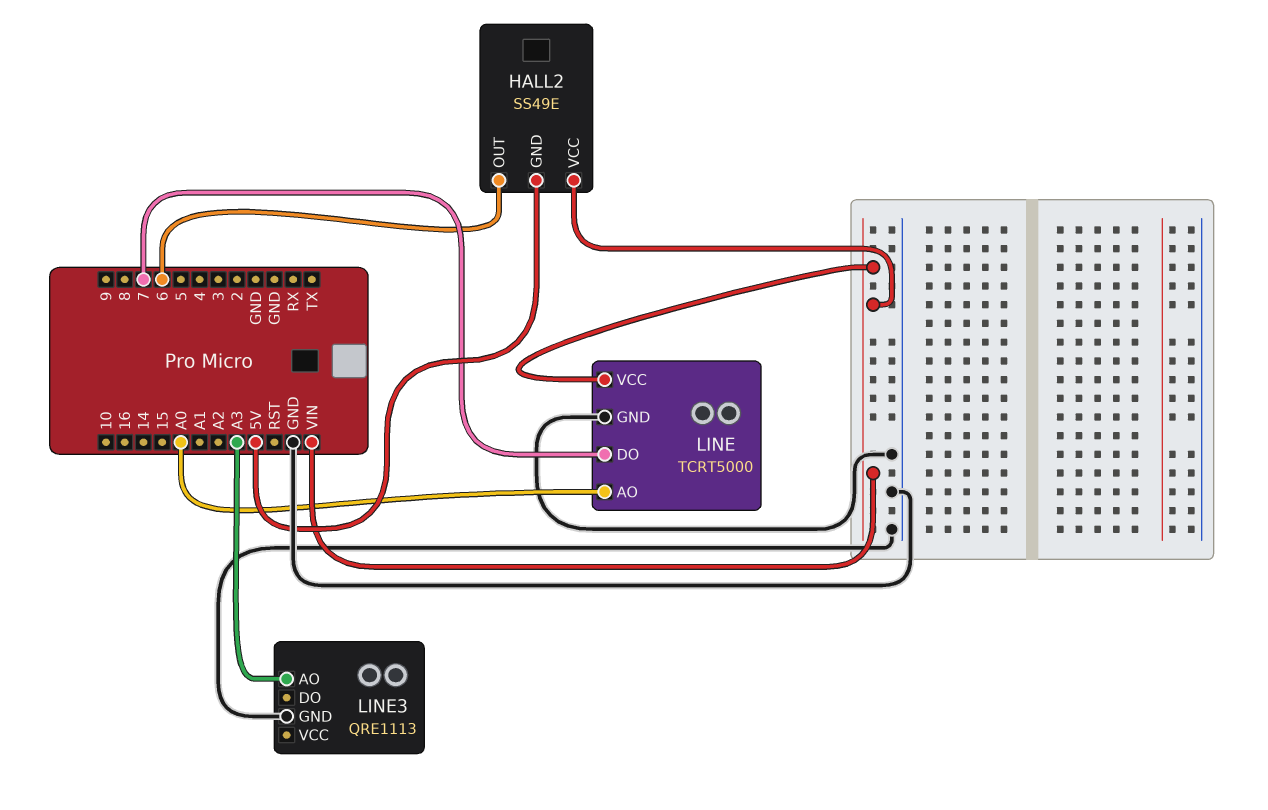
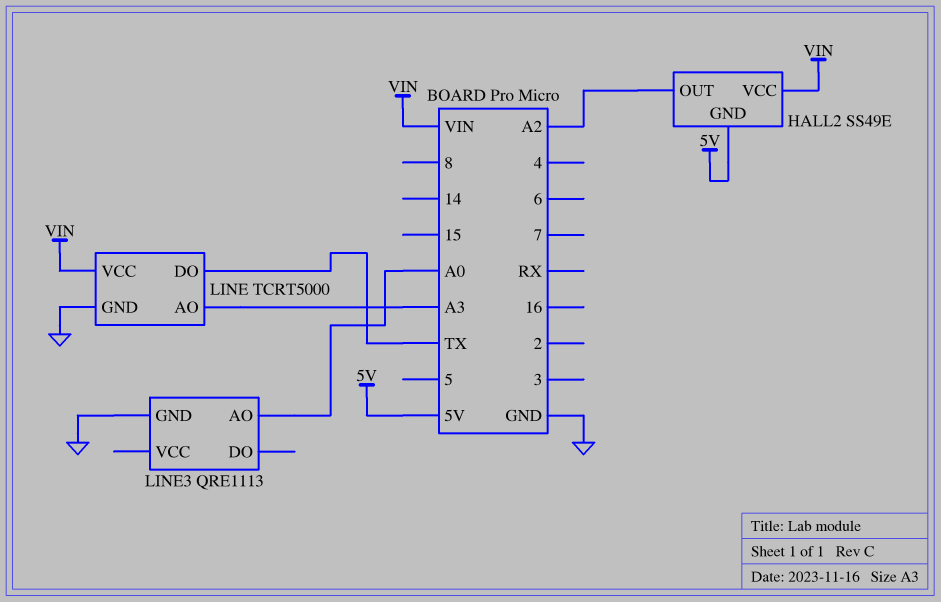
HALL2 pin OUT: 6 -> A2
LINE pin AO: A0 -> A3
LINE pin DO: 7 -> TX
LINE3 pin AO: A3 -> A0

